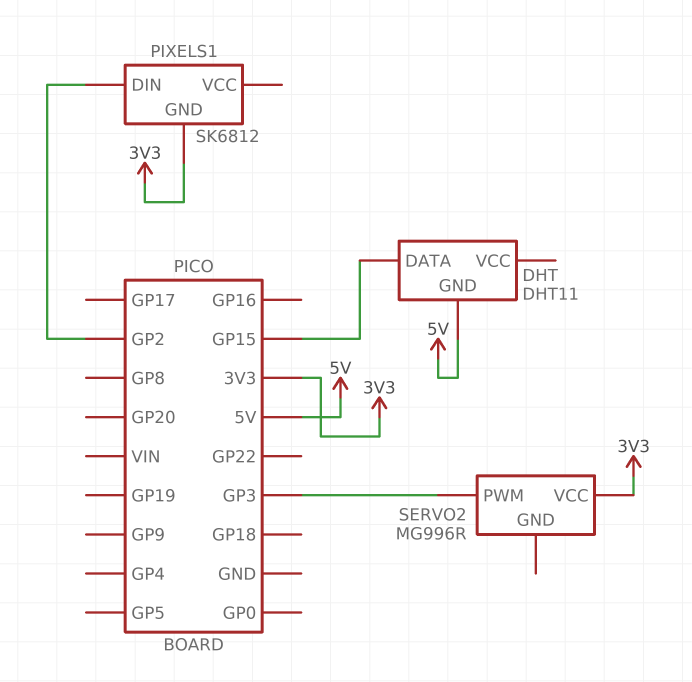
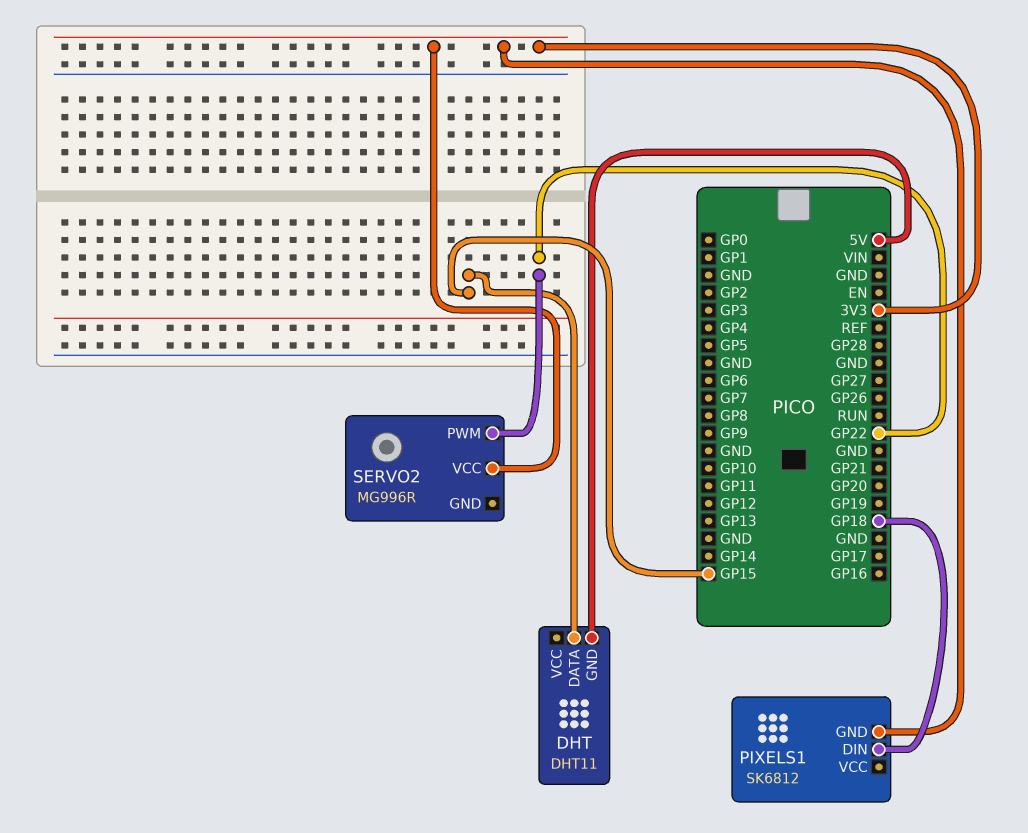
PIXELS1 pin DIN: GP2 -> GP18
SERVO2 pin PWM: GP3 -> GP22

